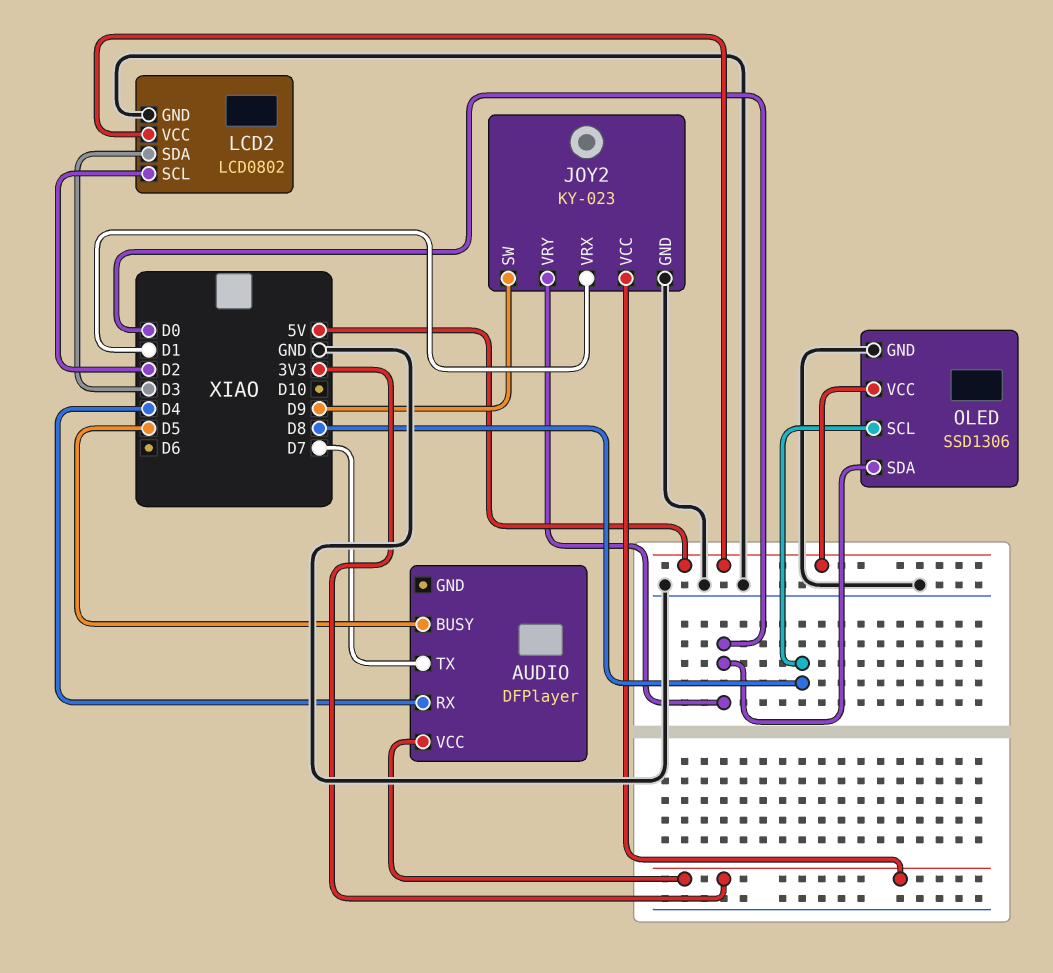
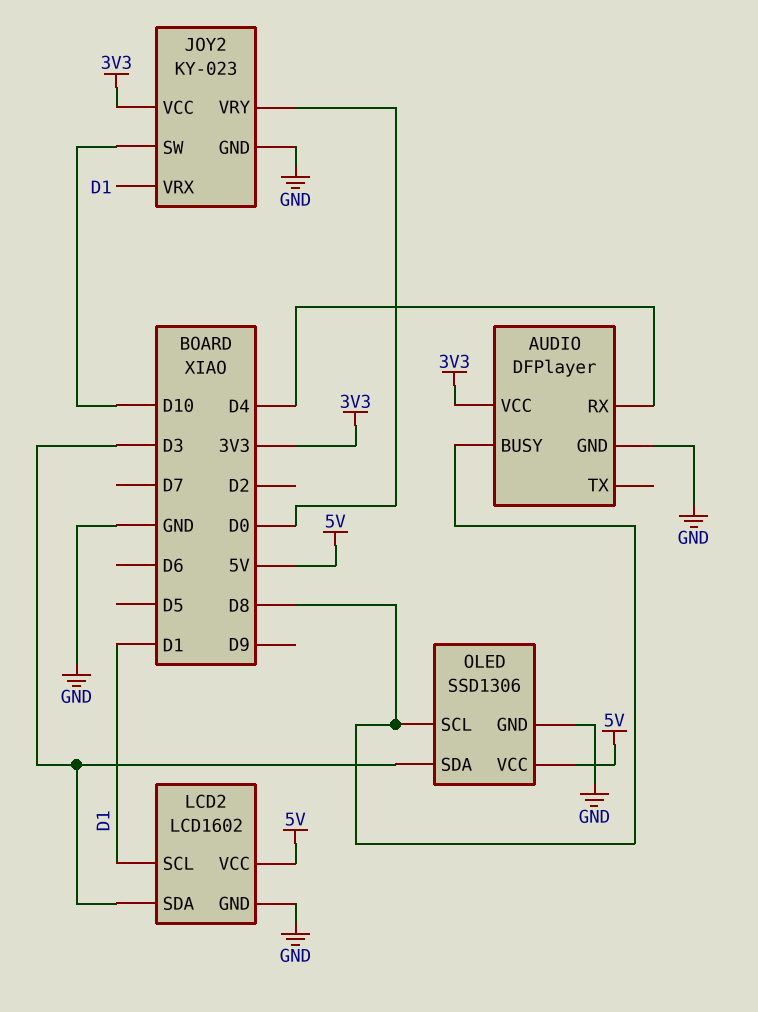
AUDIO pin BUSY: D5 -> D8
AUDIO pin GND: none -> GND
AUDIO pin TX: D7 -> none
JOY2 pin SW: D9 -> D10
LCD2: LCD0802 -> LCD1602
LCD2 pin SCL: D2 -> D1
OLED pin SDA: D0 -> D3

